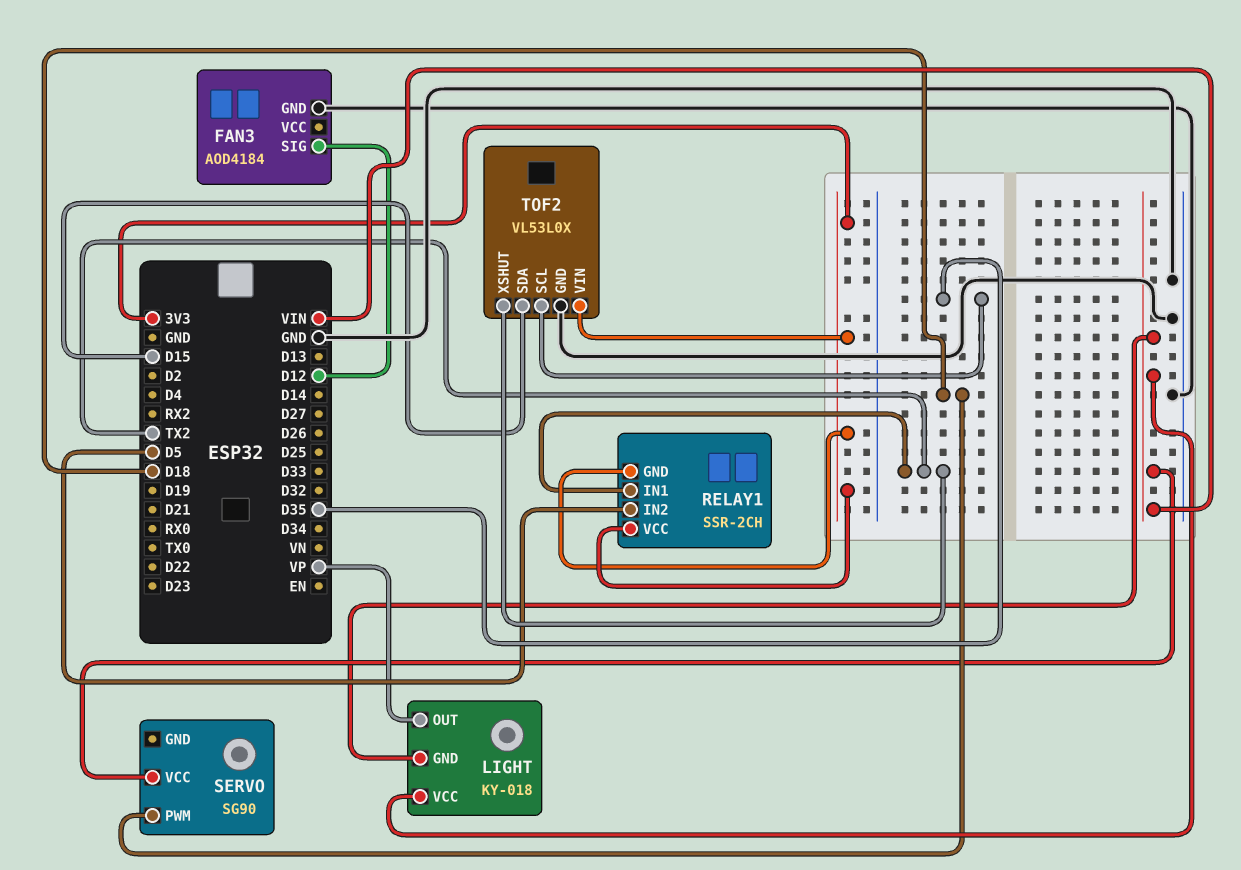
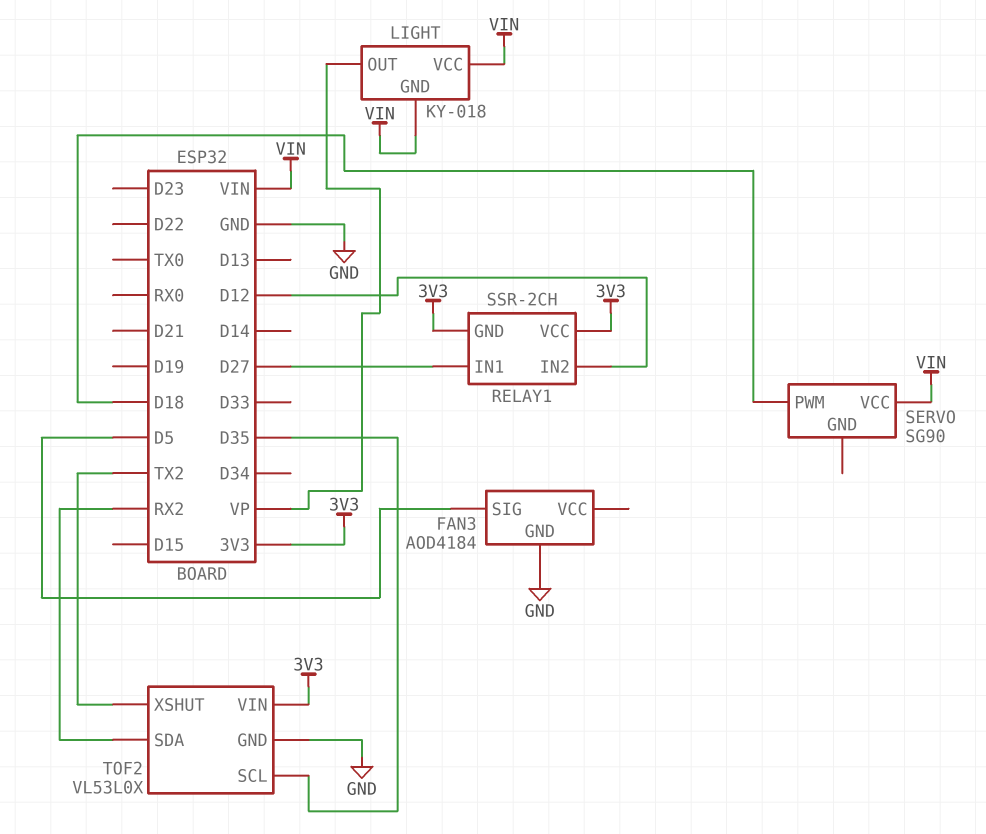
FAN3 pin SIG: D12 -> D5
RELAY1 pin IN1: TX2 -> D27
RELAY1 pin IN2: D5 -> D12
TOF2 pin SDA: D15 -> RX2

